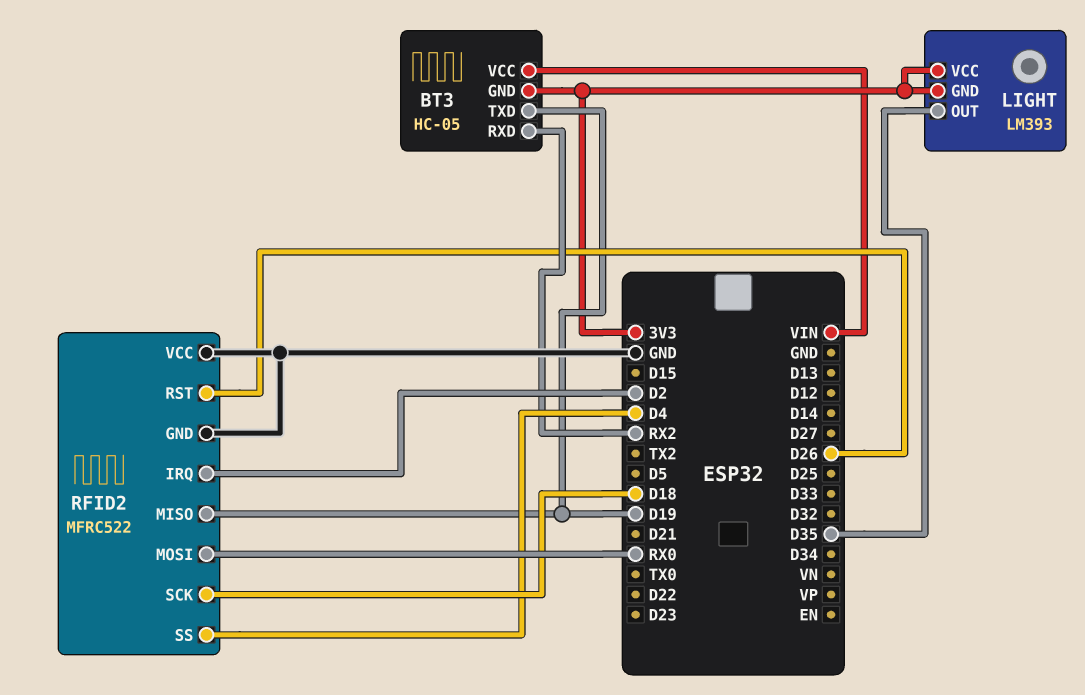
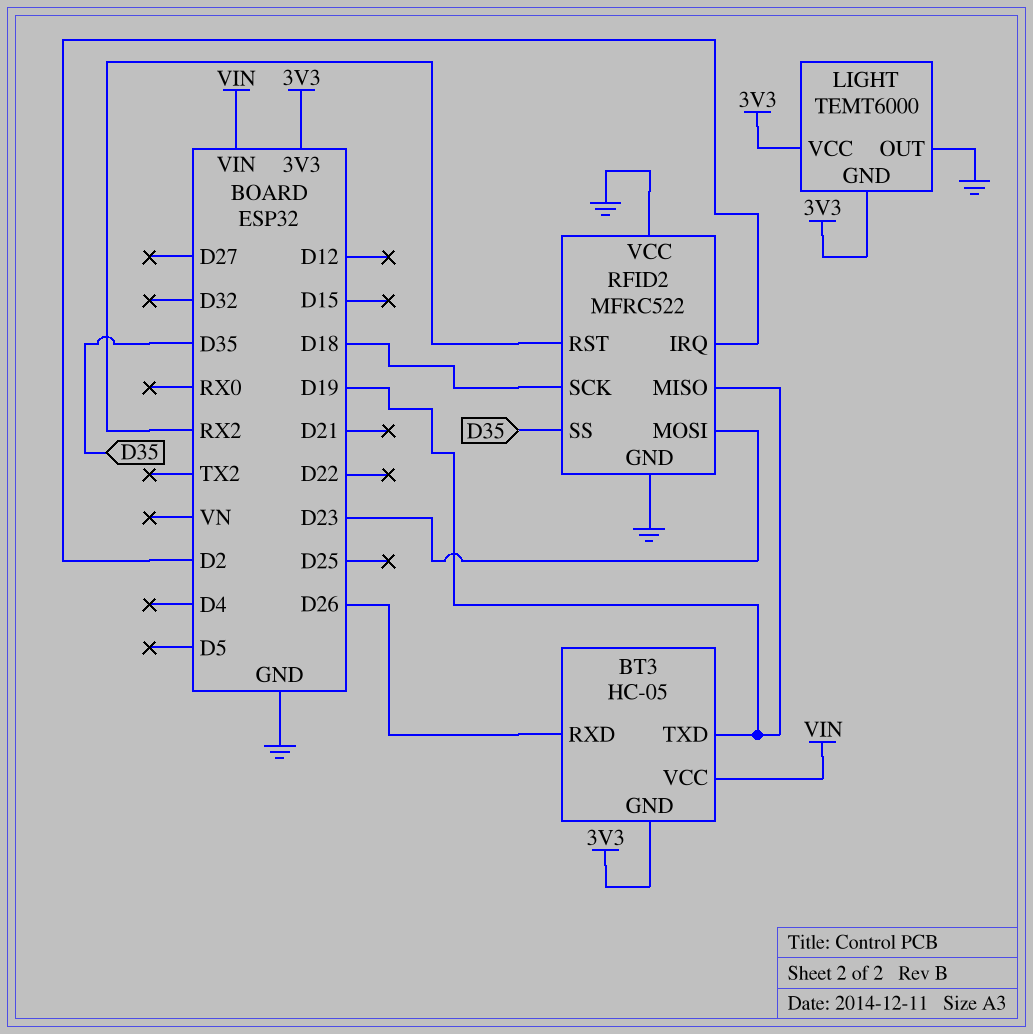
BT3 pin RXD: RX2 -> D26
LIGHT: LM393 -> TEMT6000
LIGHT pin OUT: D35 -> GND
RFID2 pin MOSI: RX0 -> D23
RFID2 pin RST: D26 -> RX2
RFID2 pin SS: D4 -> D35

